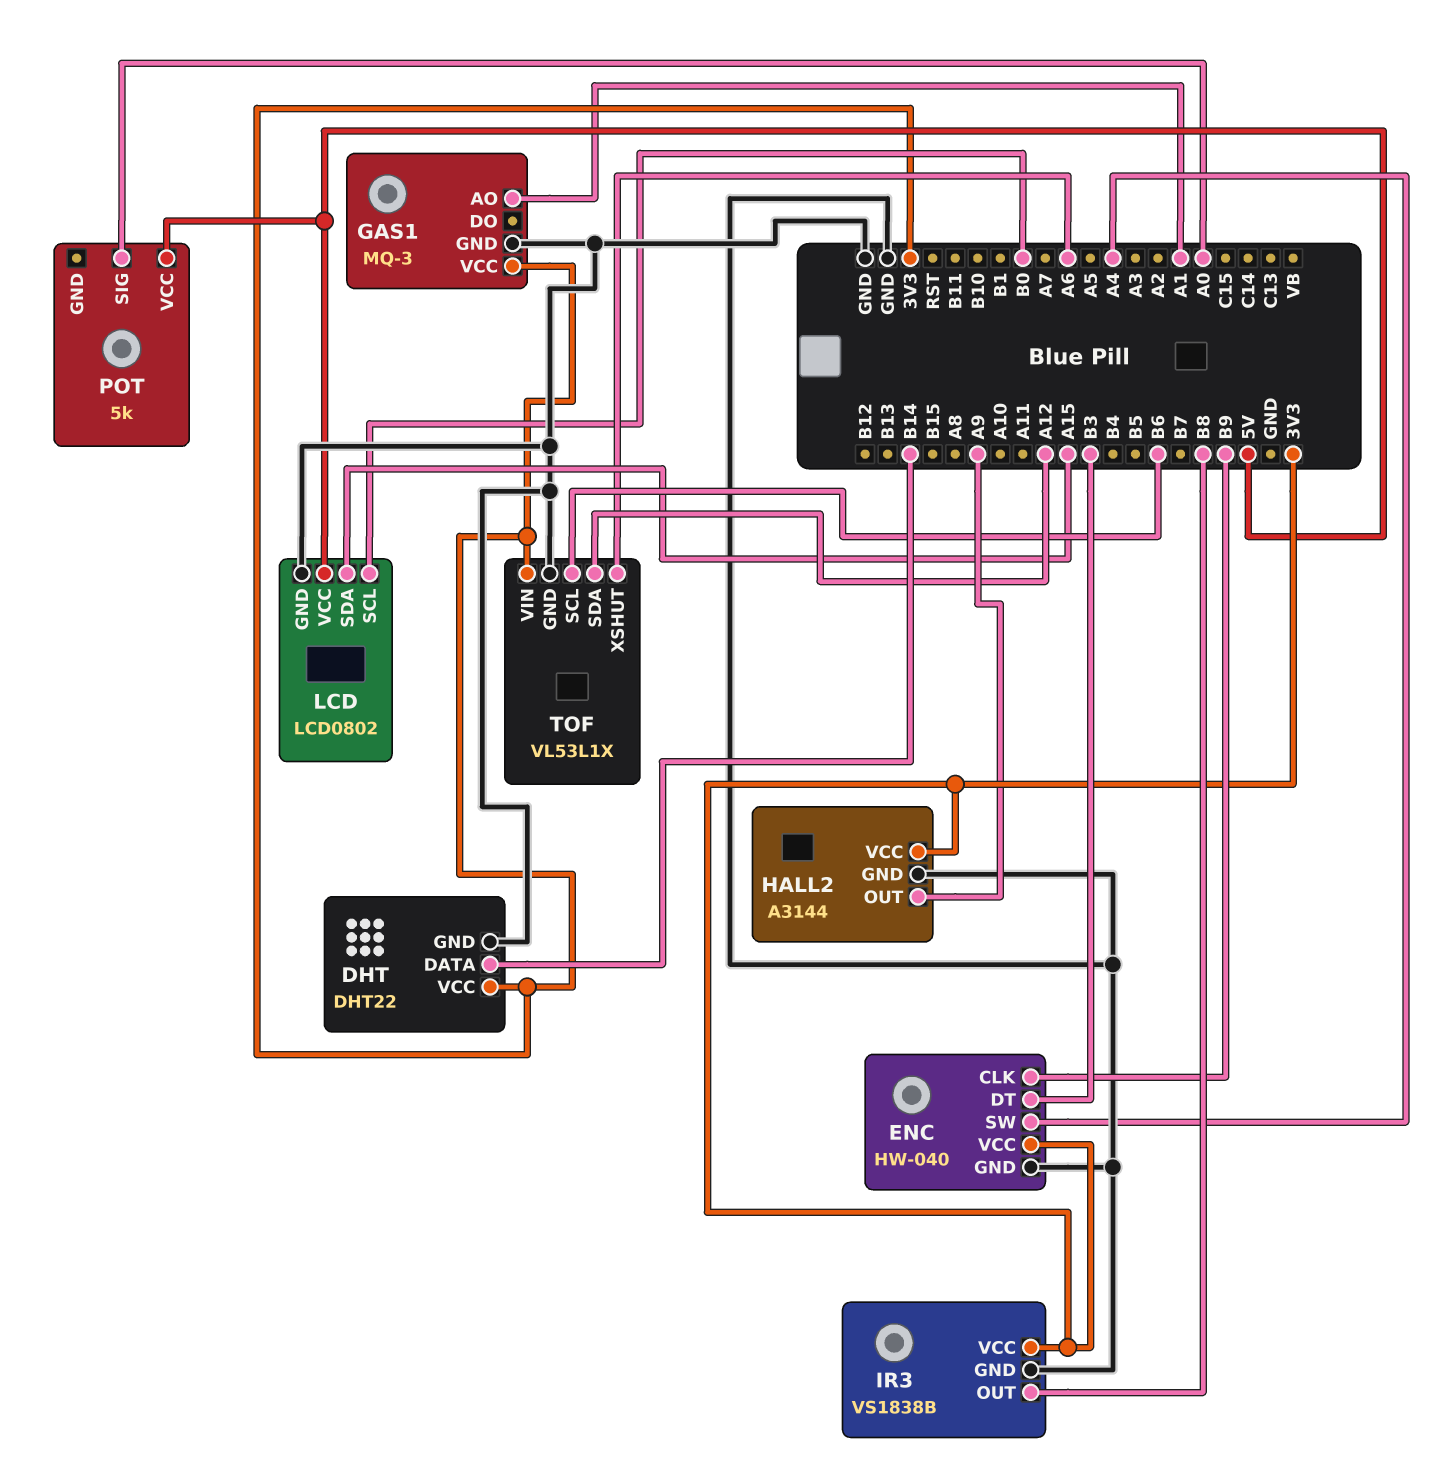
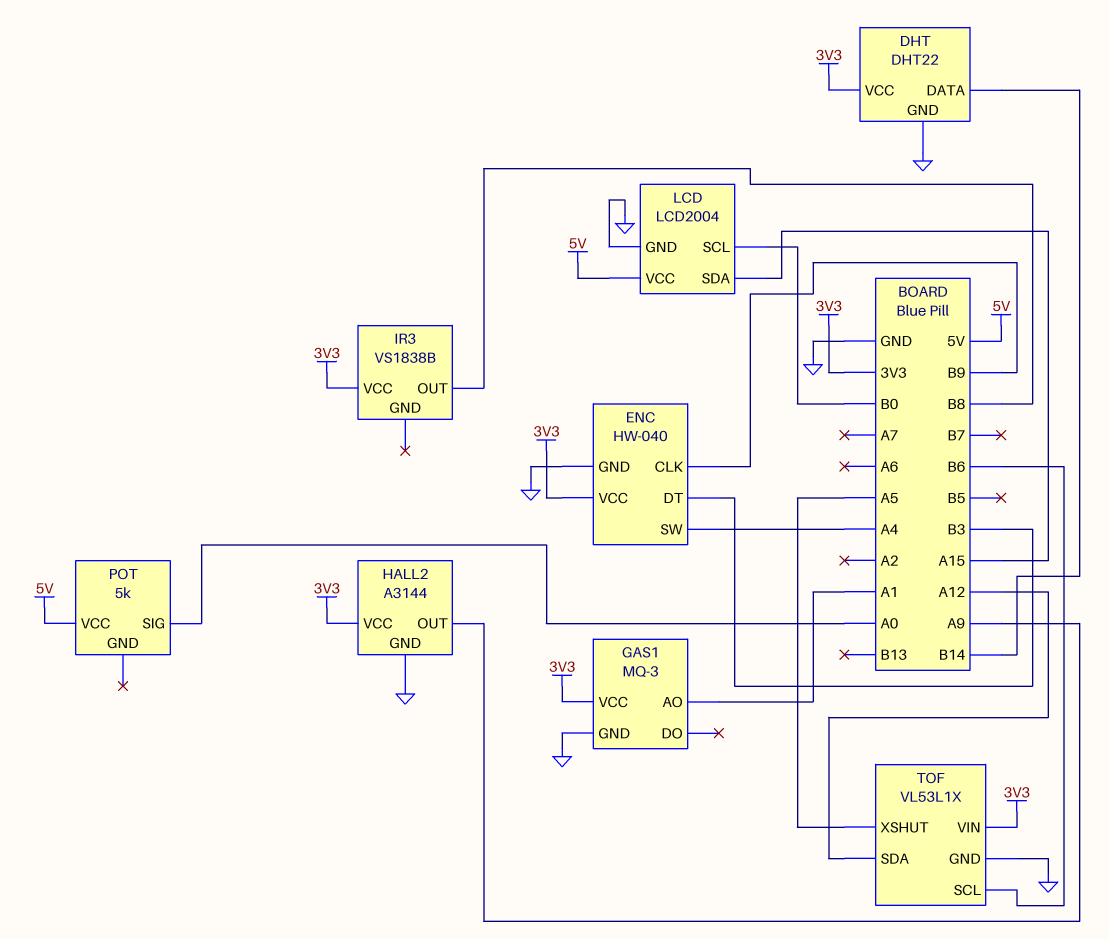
IR3 pin GND: GND -> none
LCD: LCD0802 -> LCD2004
TOF pin XSHUT: A6 -> A5

